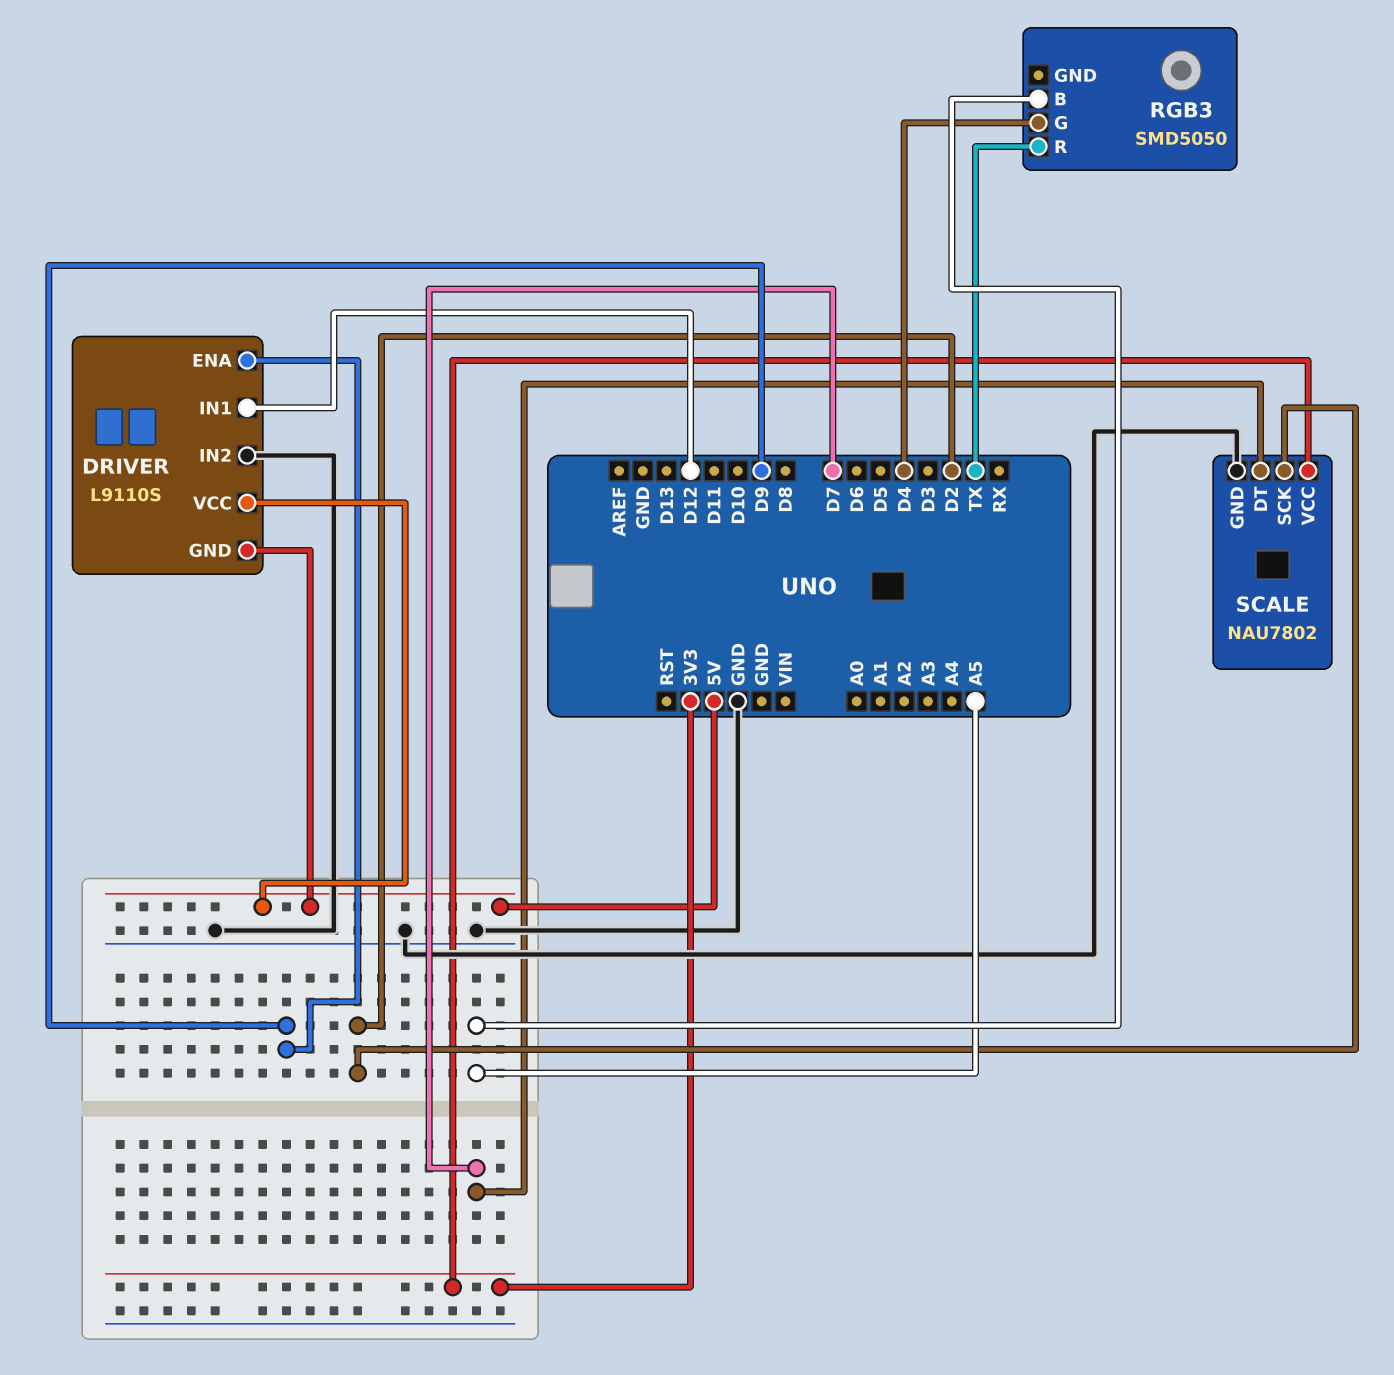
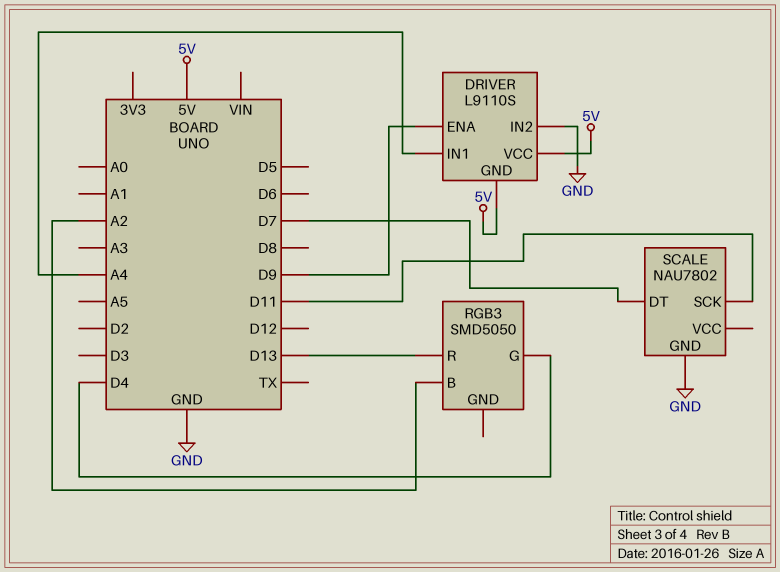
DRIVER pin IN1: D12 -> A4
RGB3 pin B: A5 -> A2
RGB3 pin R: TX -> D13
SCALE pin SCK: D2 -> D11
SCALE pin VCC: 3V3 -> none

